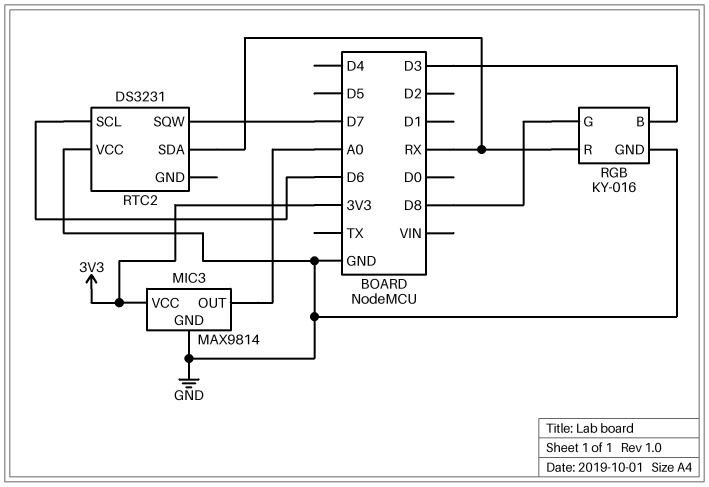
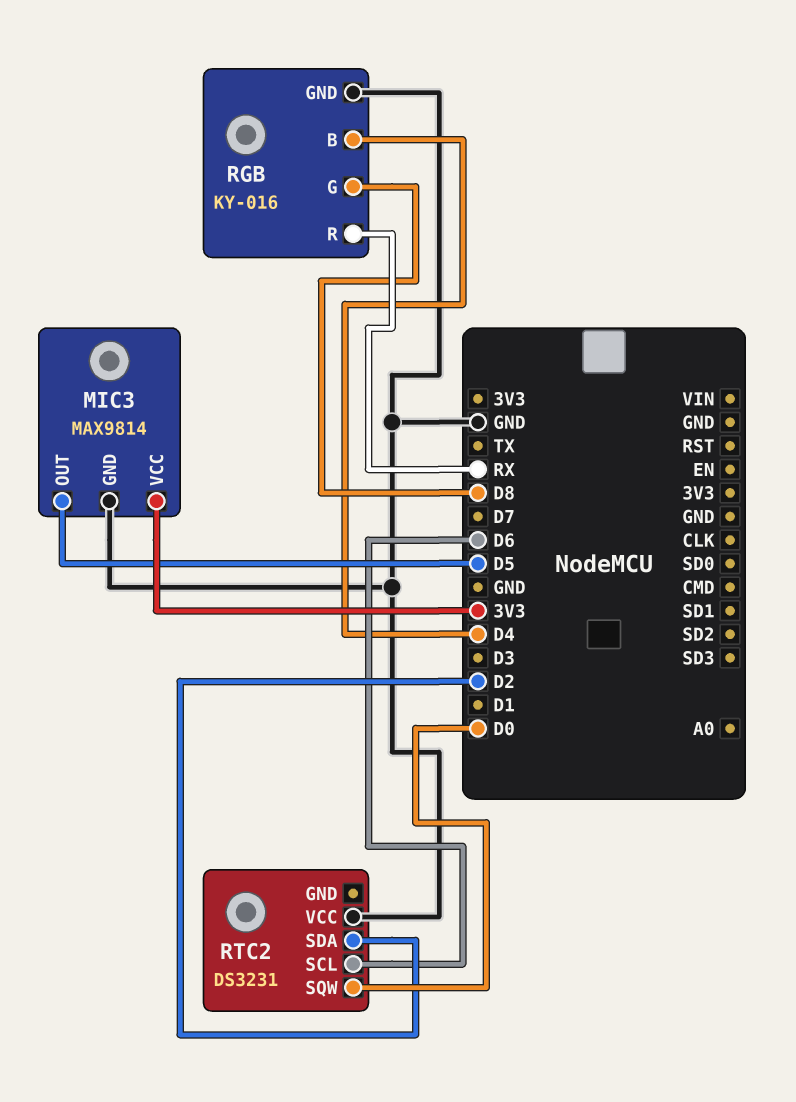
MIC3 pin OUT: A0 -> D5
RGB pin B: D3 -> D4
RTC2 pin SDA: RX -> D2
RTC2 pin SQW: D7 -> D0

